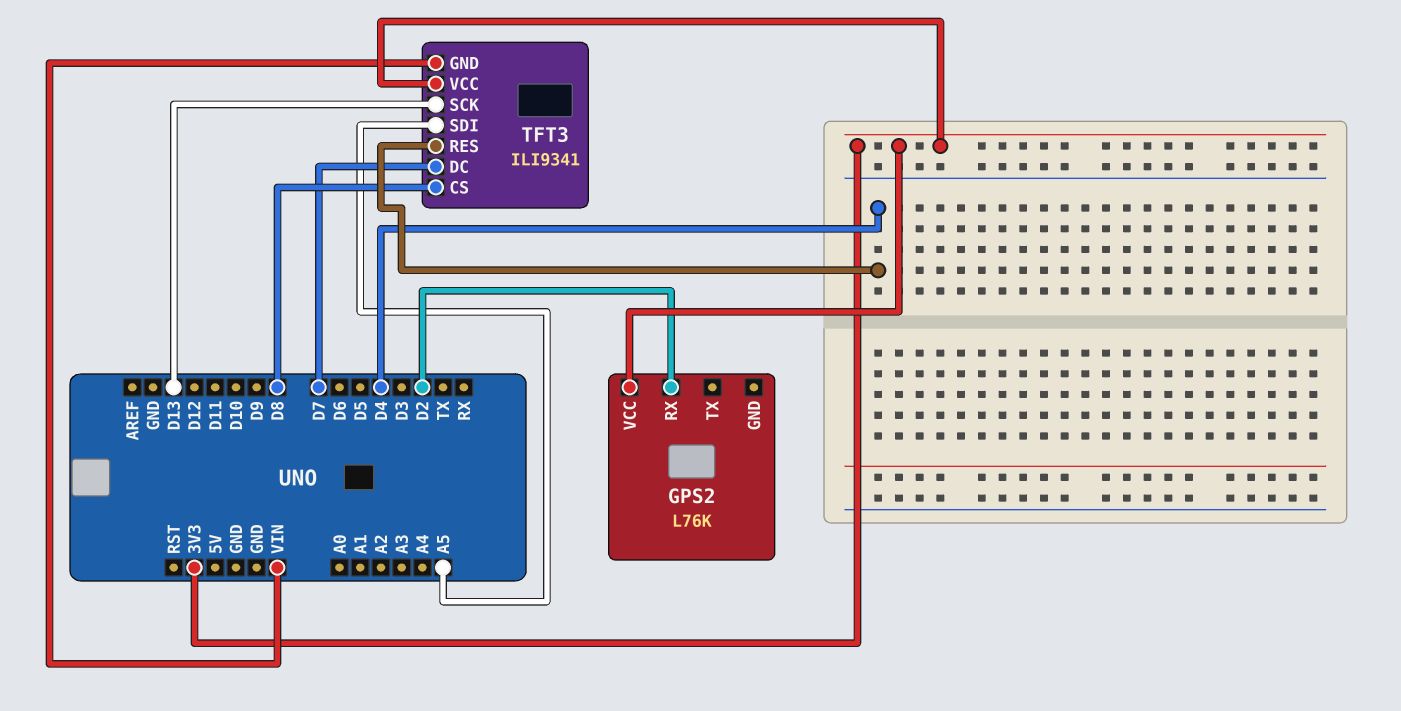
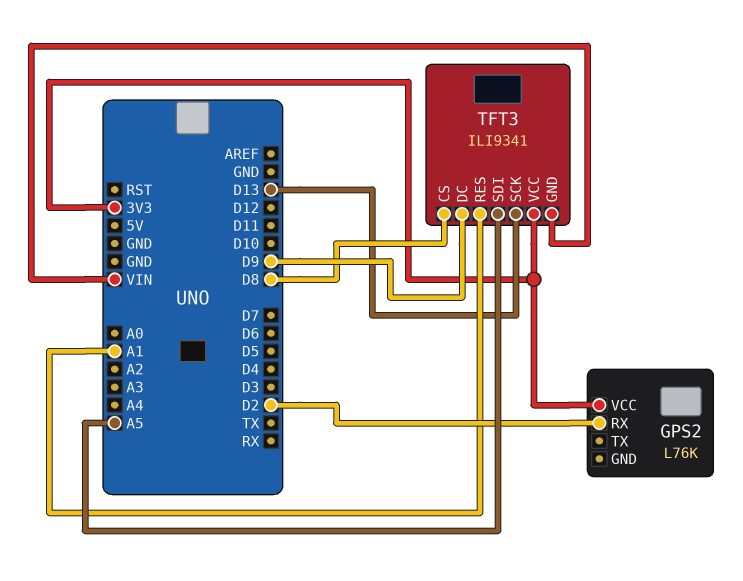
TFT3 pin DC: D7 -> D9
TFT3 pin RES: D4 -> A1

